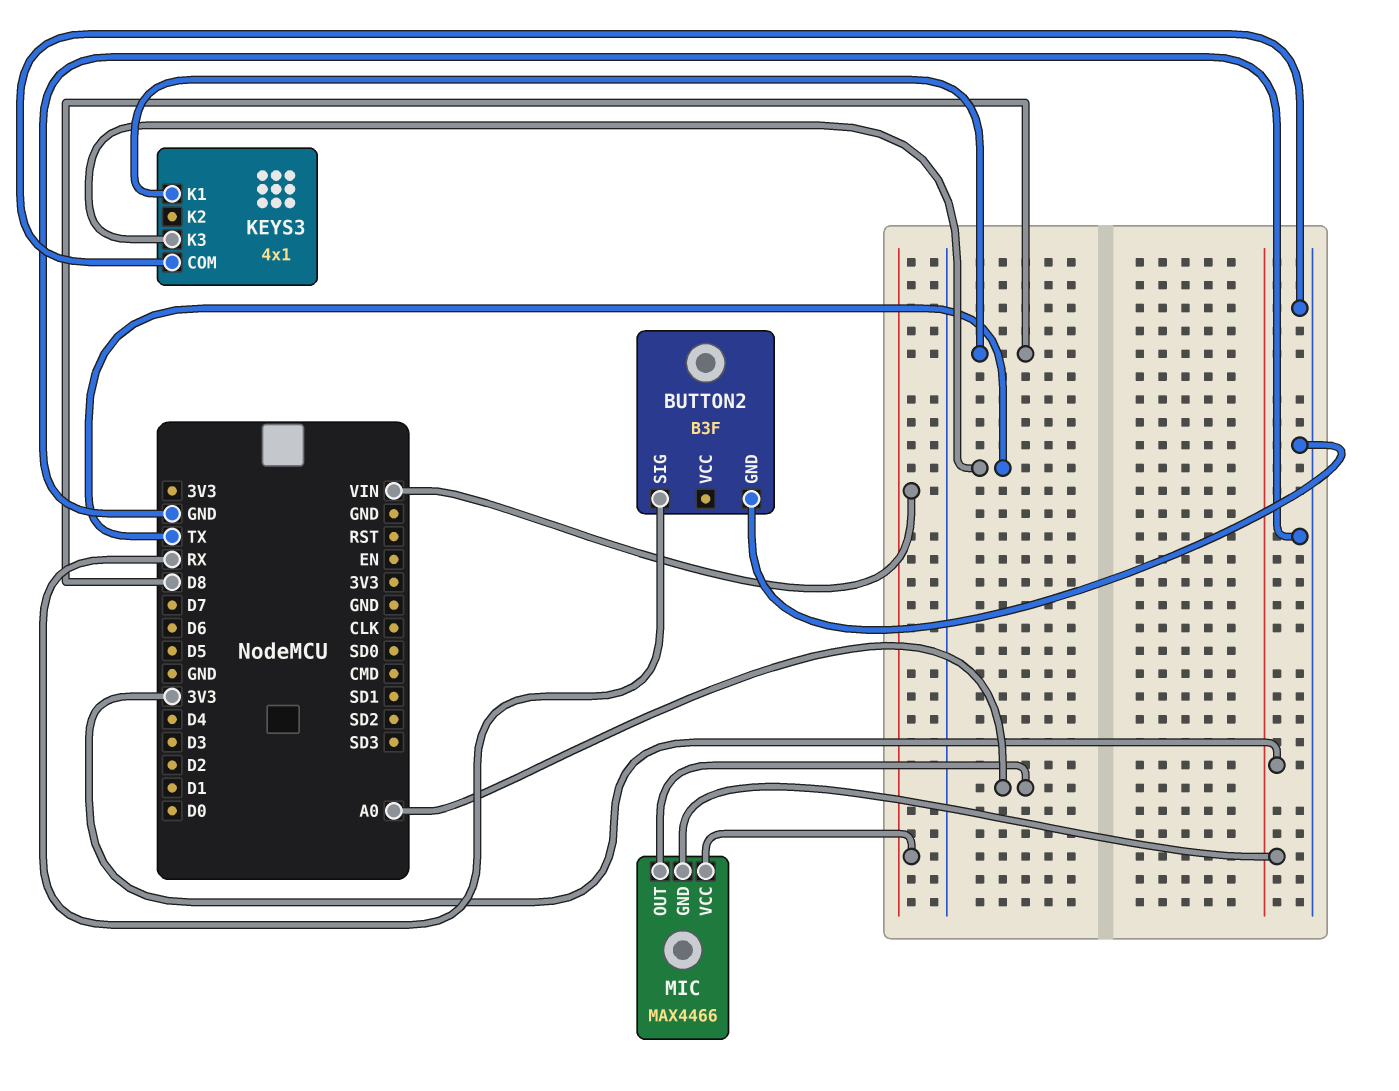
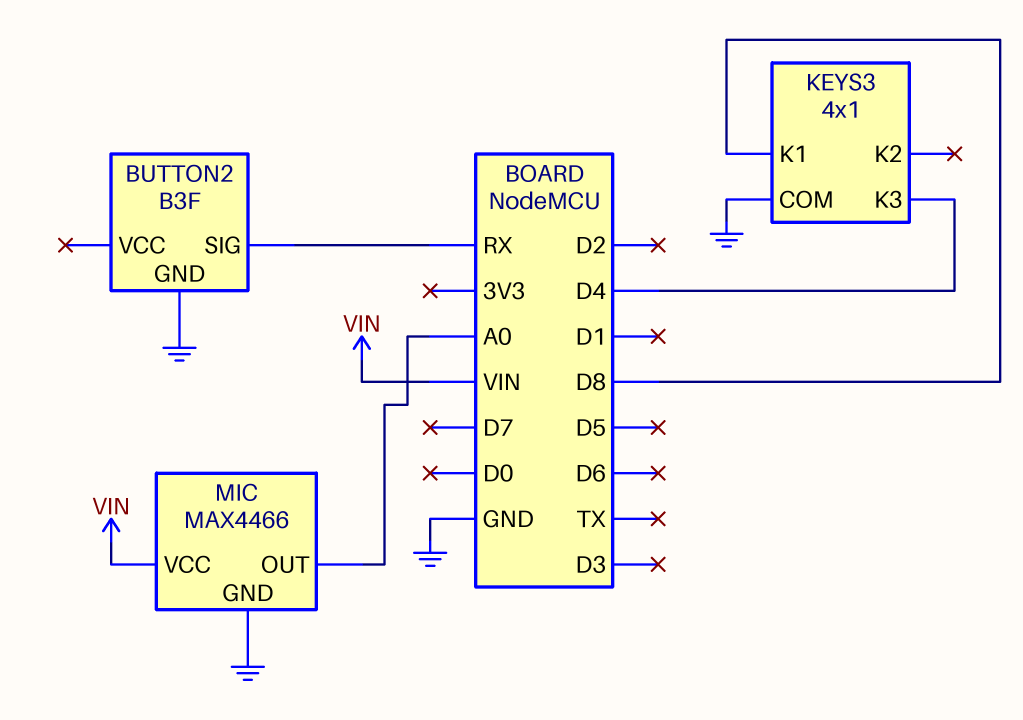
KEYS3 pin K3: TX -> D4
MIC pin GND: 3V3 -> GND

